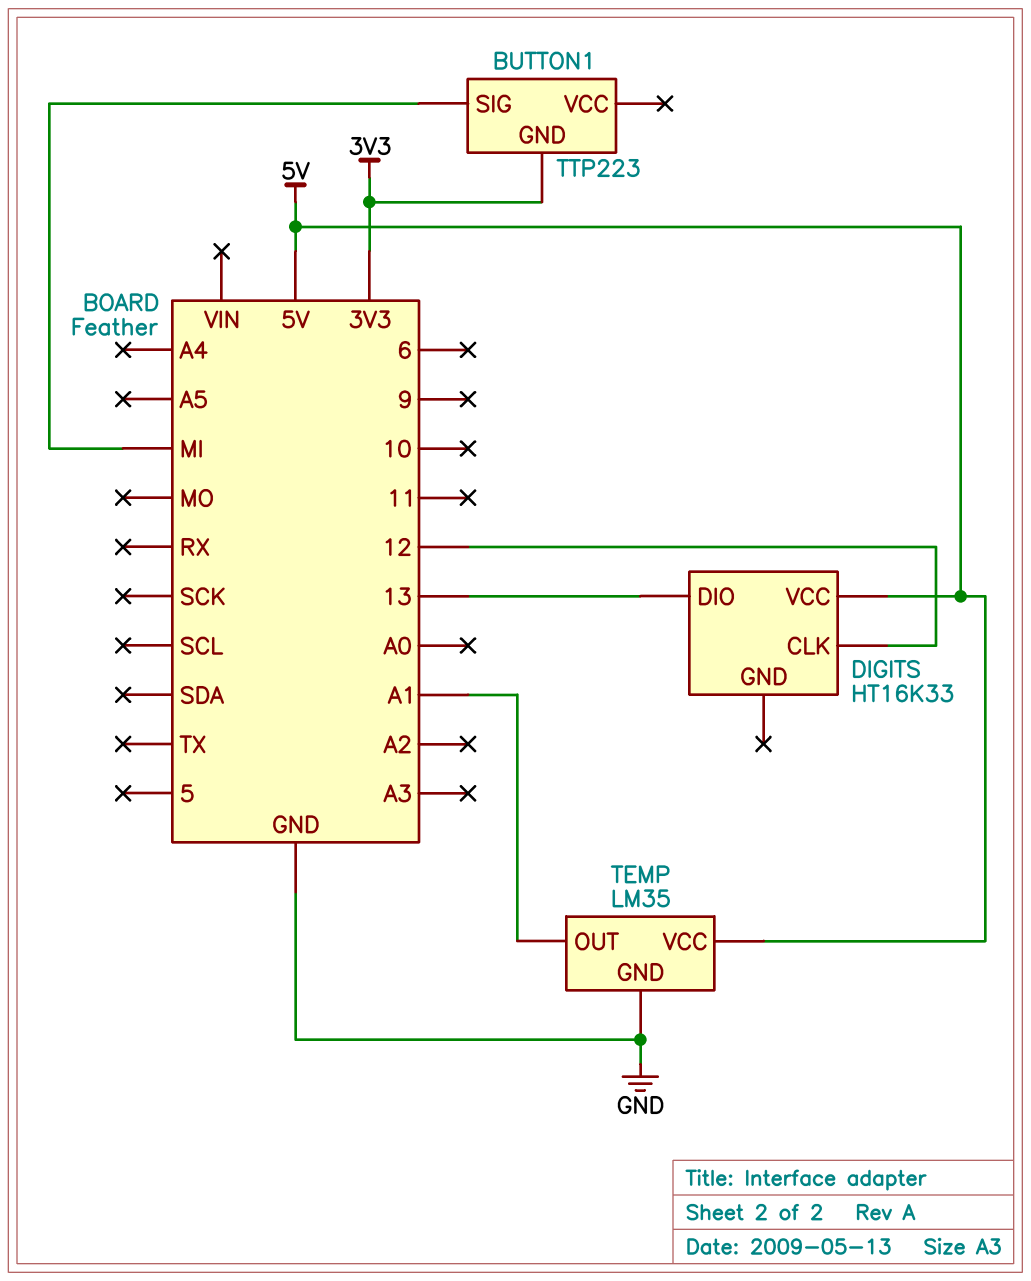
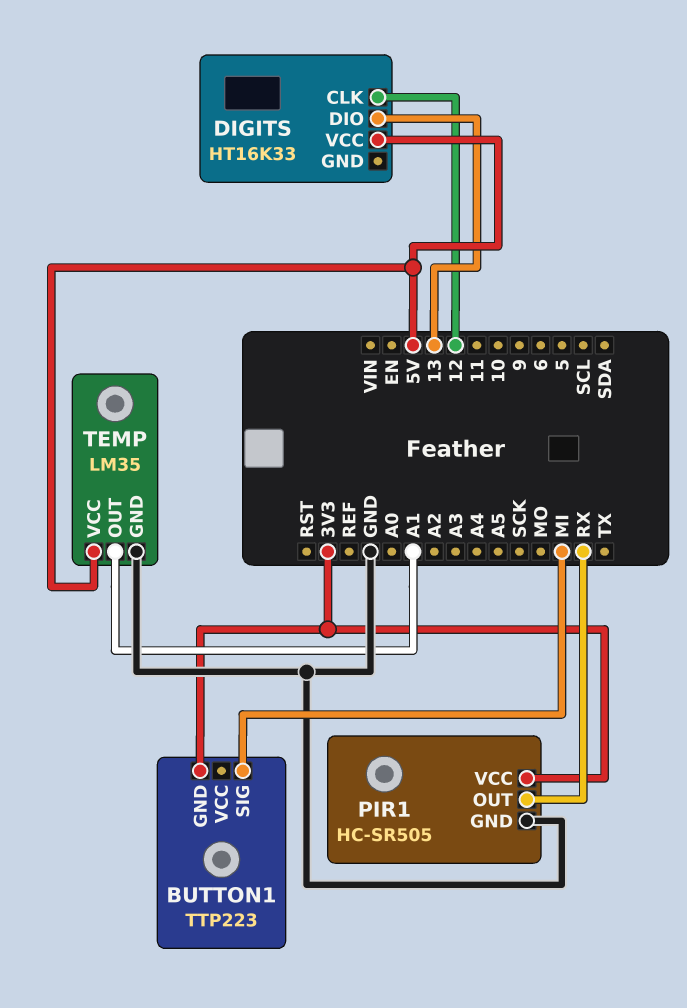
PIR1: none -> HC-SR505
PIR1 pin GND: none -> GND
PIR1 pin OUT: none -> RX
PIR1 pin VCC: none -> 3V3

